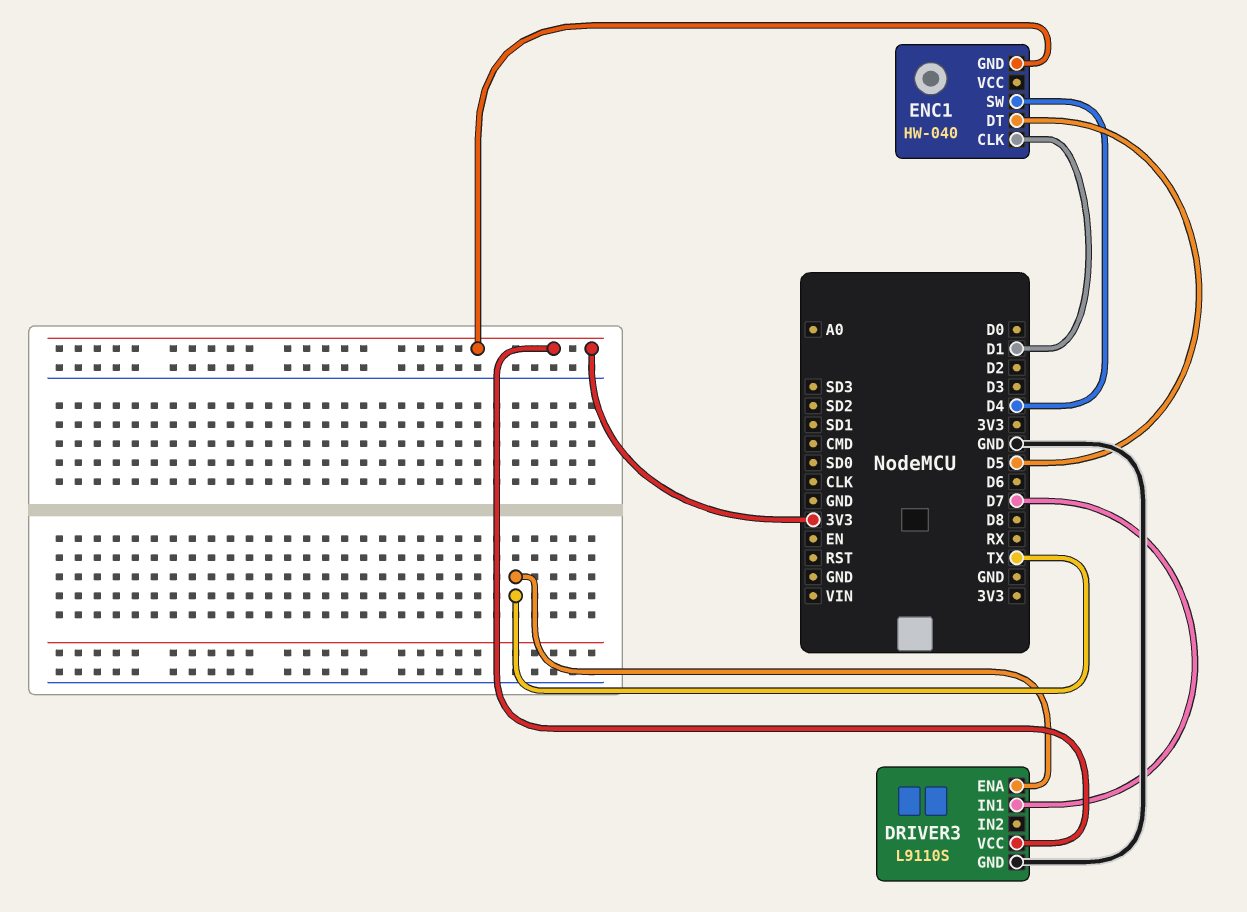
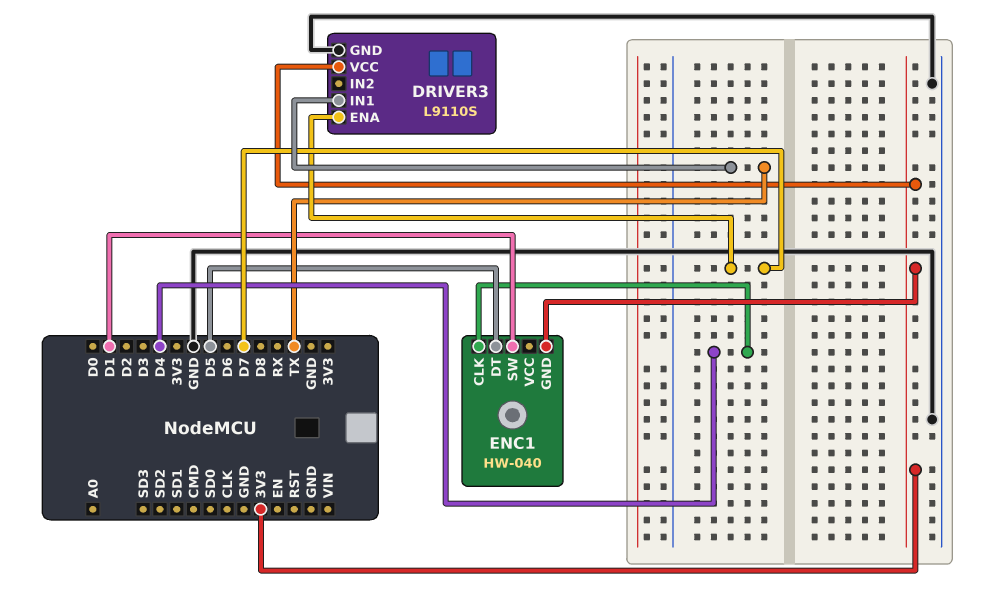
DRIVER3 pin ENA: TX -> D7
DRIVER3 pin IN1: D7 -> TX
ENC1 pin CLK: D1 -> D4
ENC1 pin SW: D4 -> D1

